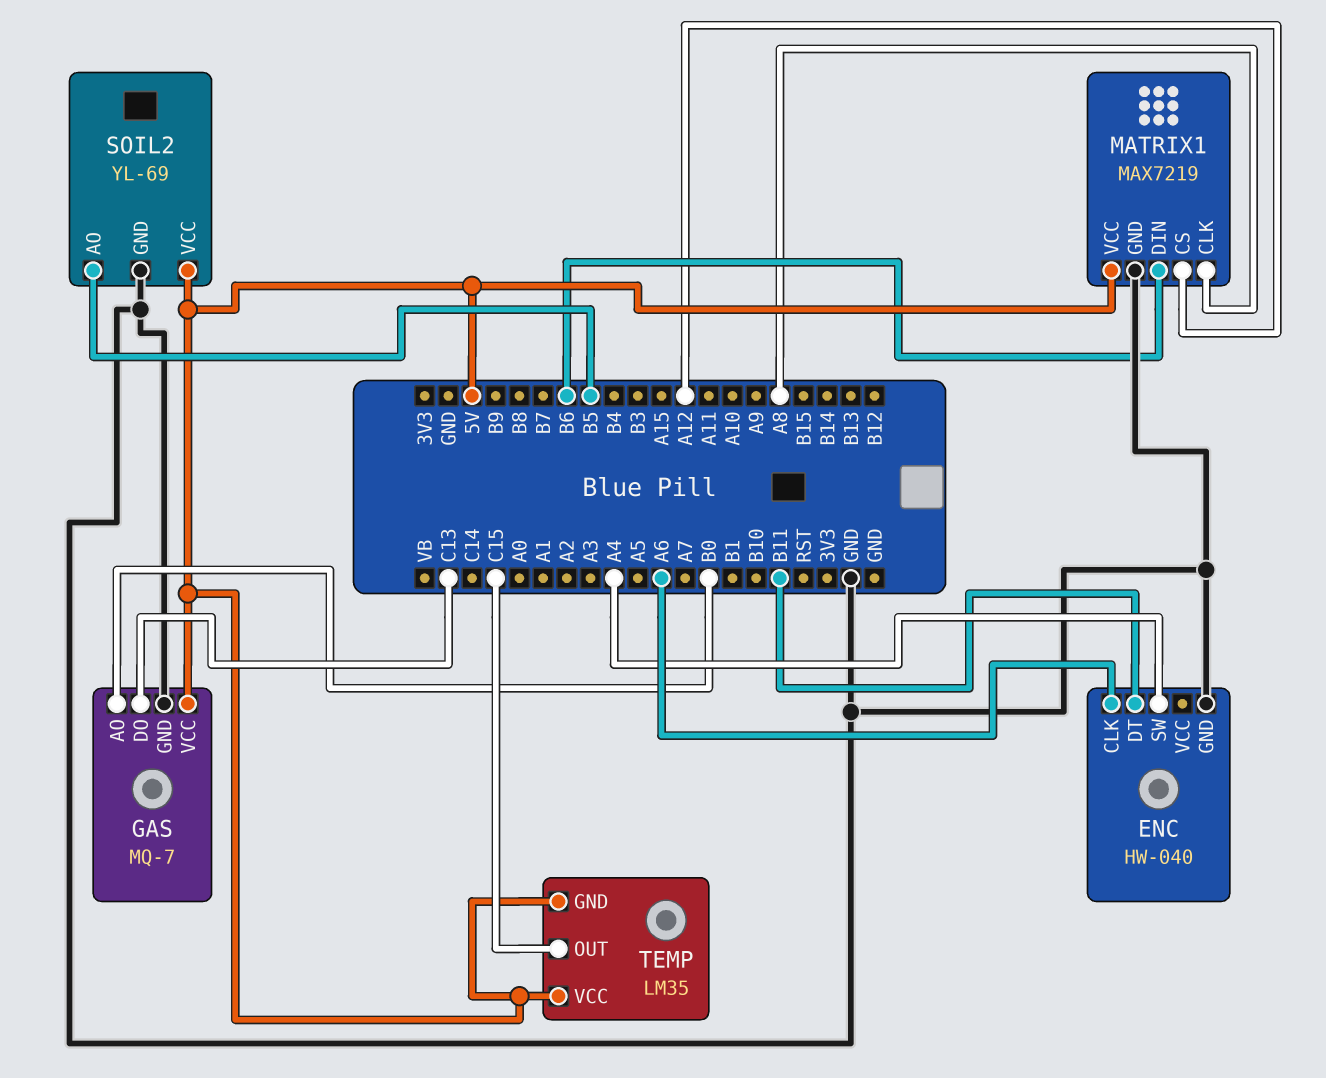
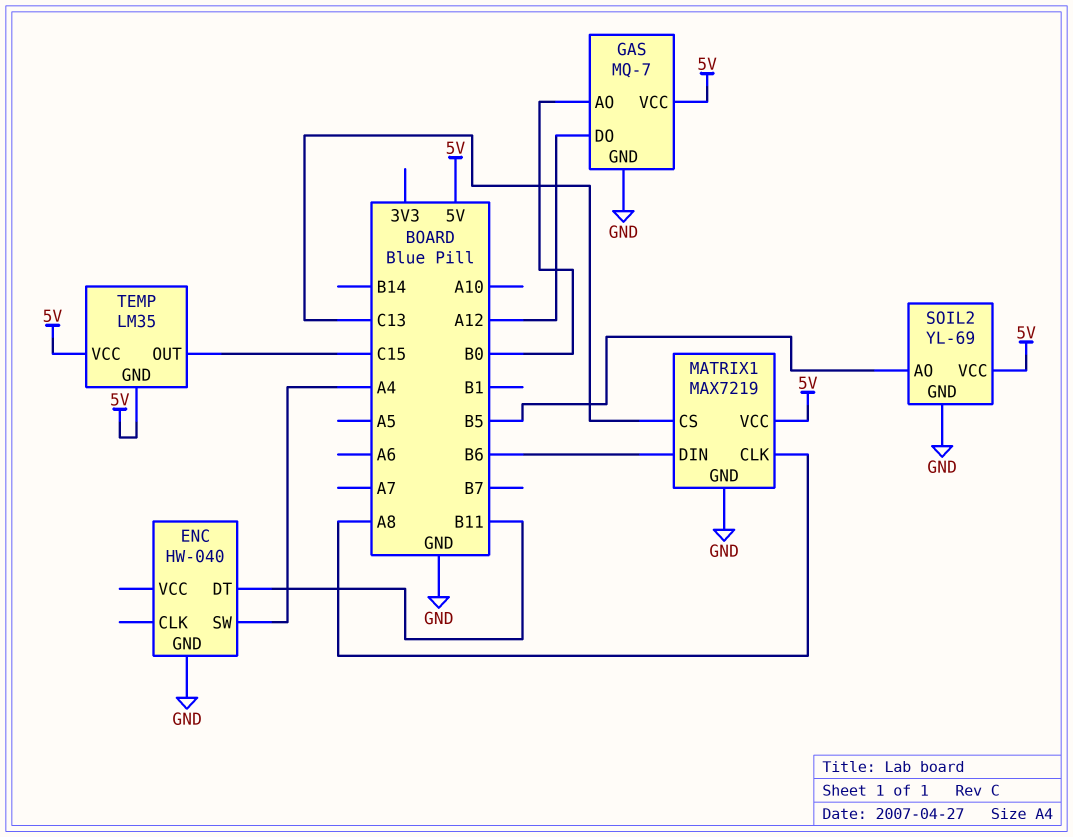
ENC pin CLK: A6 -> none
GAS pin DO: C13 -> A12
MATRIX1 pin CS: A12 -> C13

